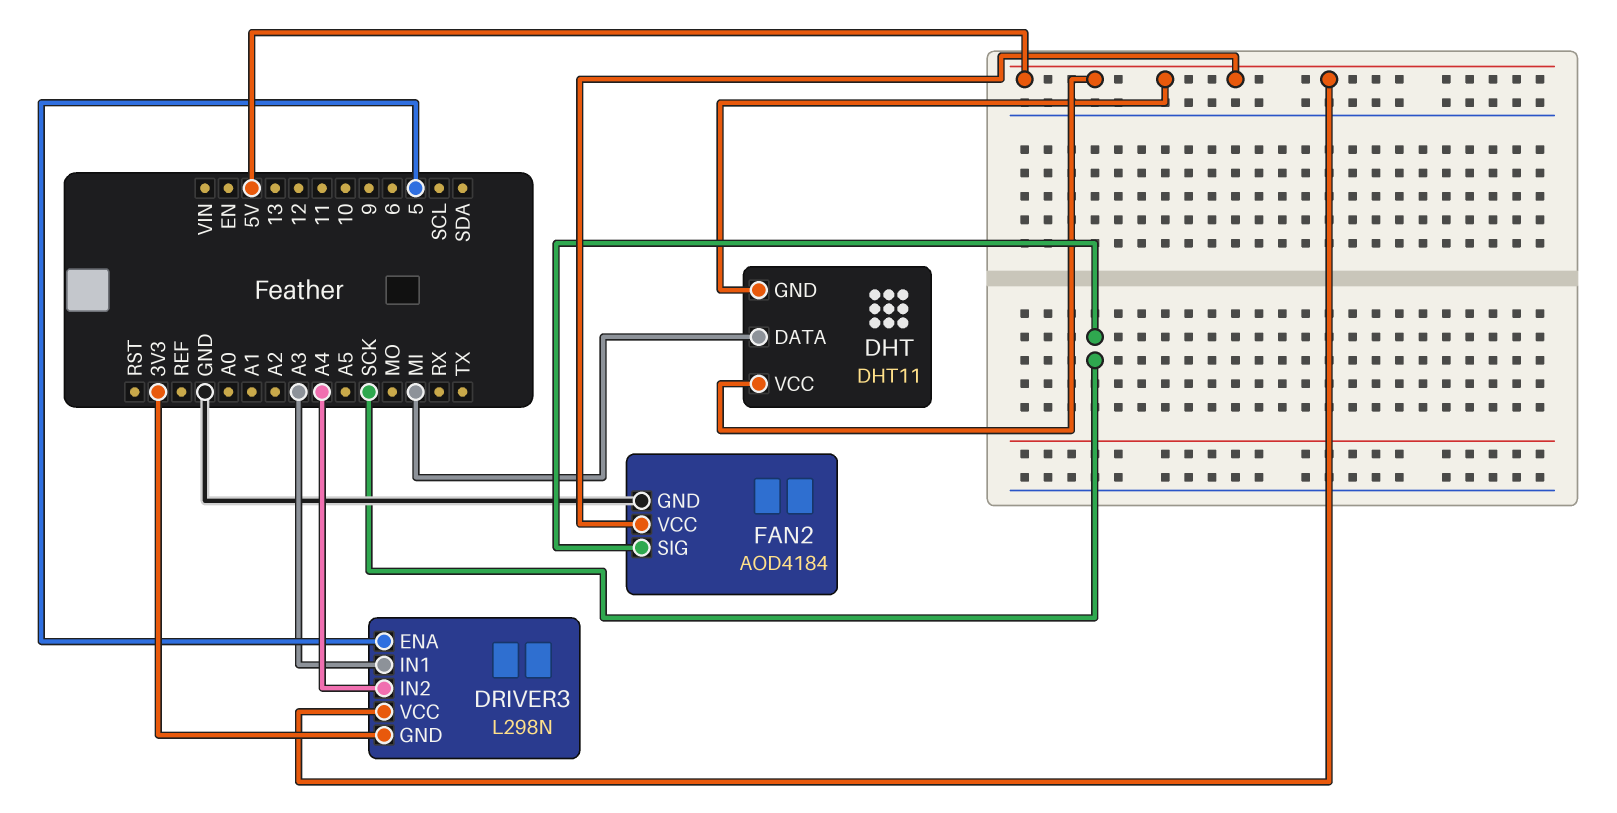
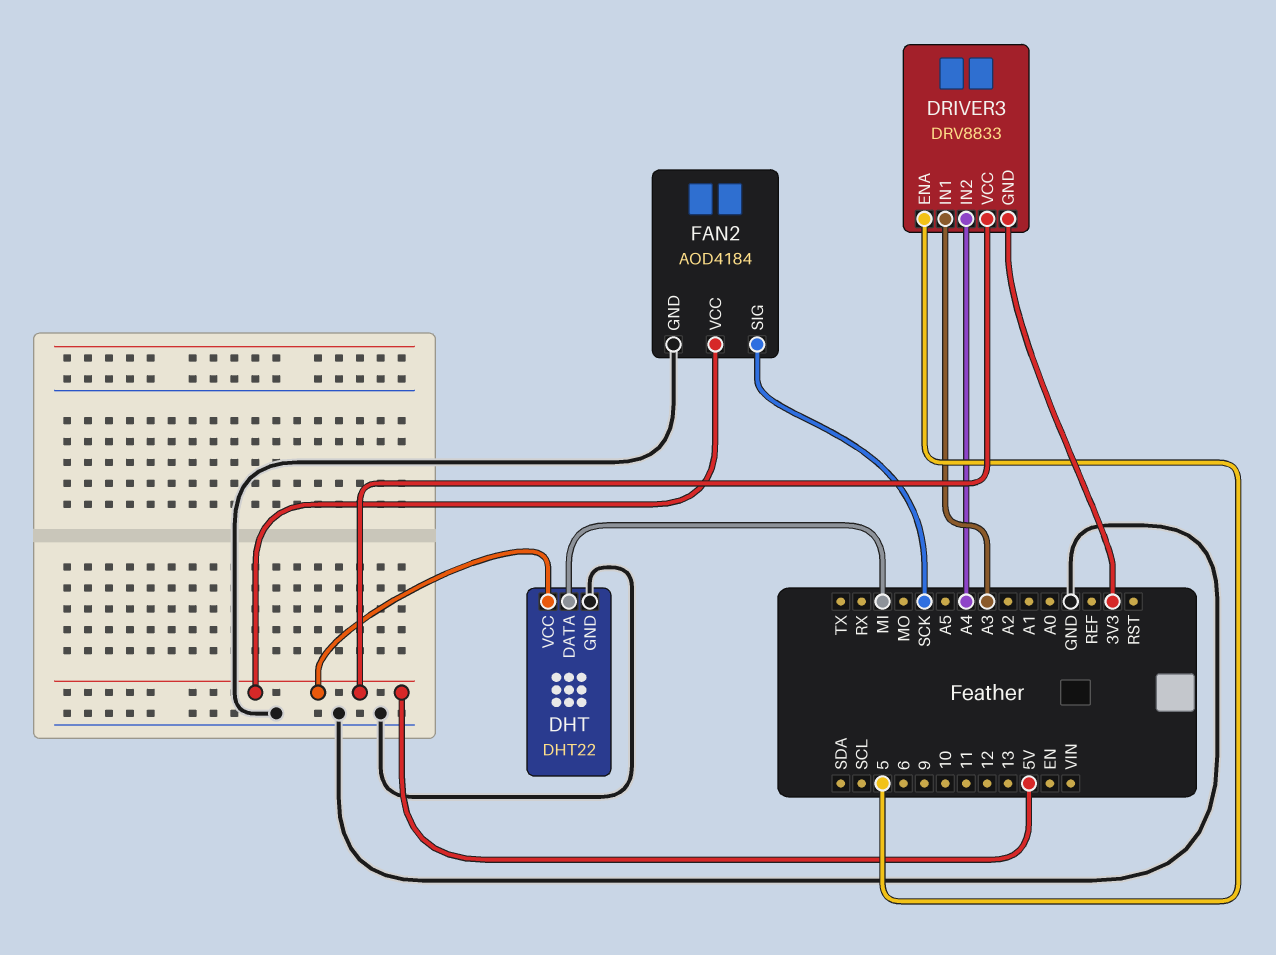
DHT: DHT11 -> DHT22
DHT pin GND: 5V -> GND
DRIVER3: L298N -> DRV8833

